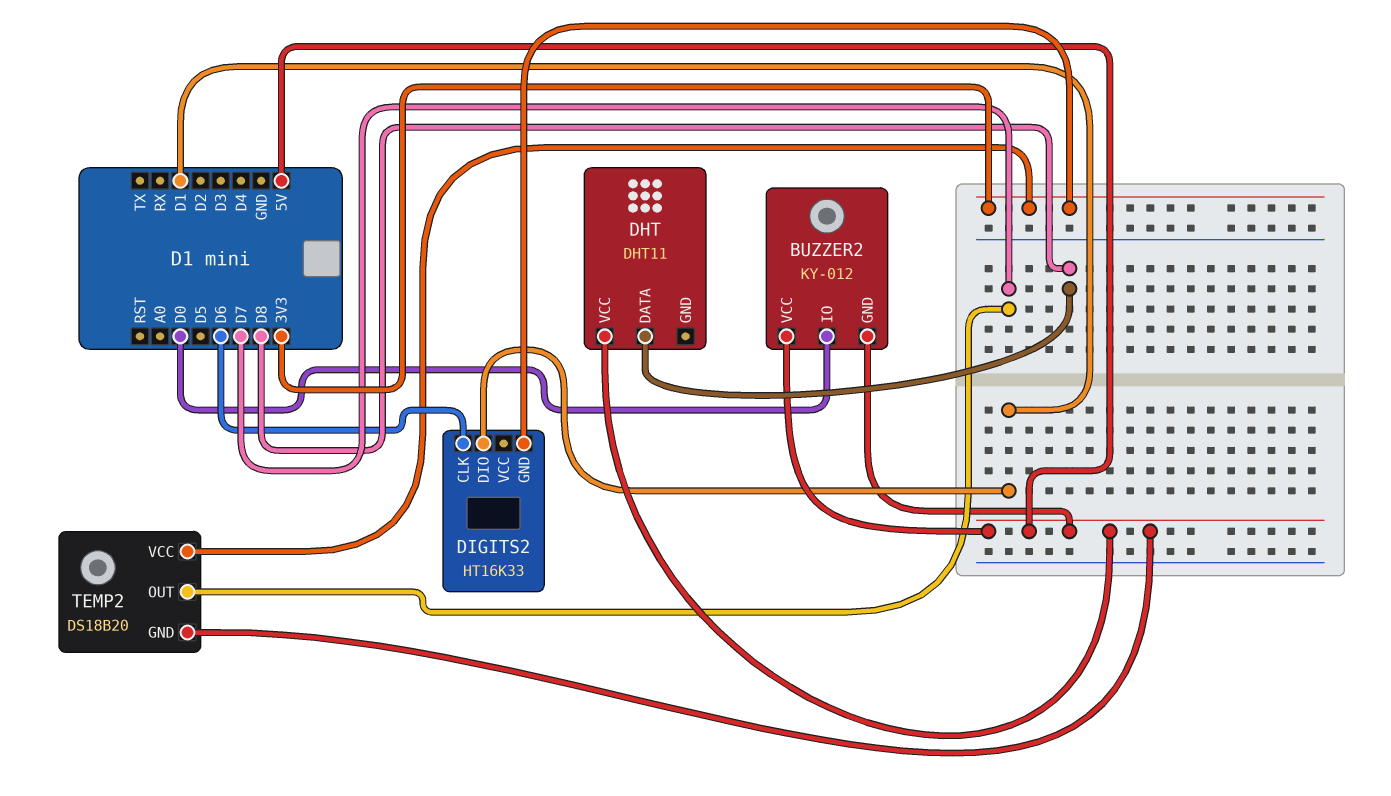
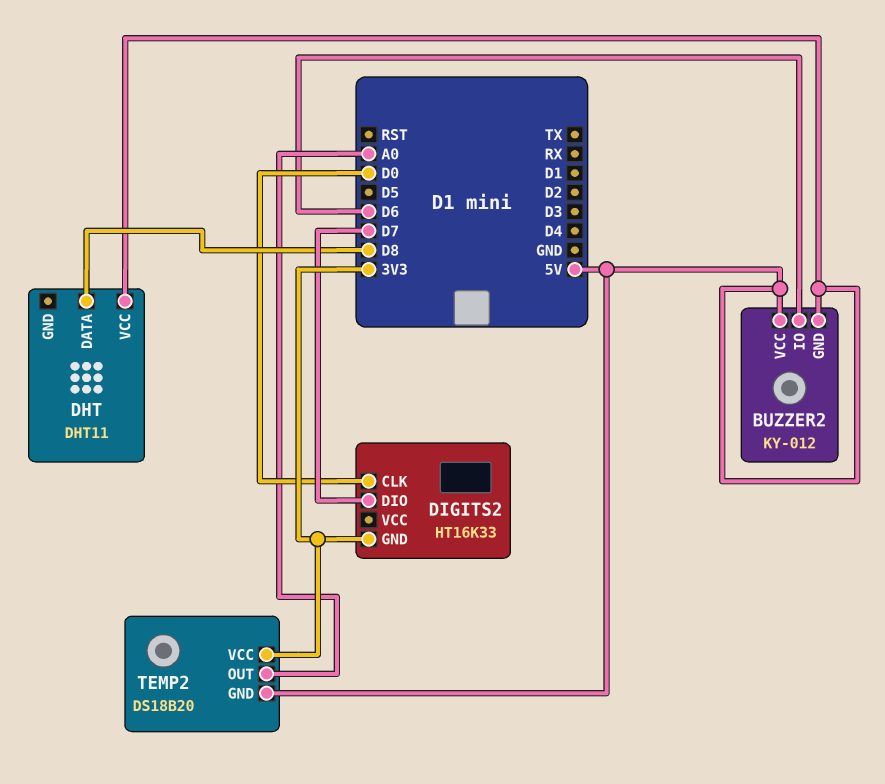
BUZZER2 pin IO: D0 -> D6
DIGITS2 pin CLK: D6 -> D0
DIGITS2 pin DIO: D1 -> D7
TEMP2 pin OUT: D7 -> A0

